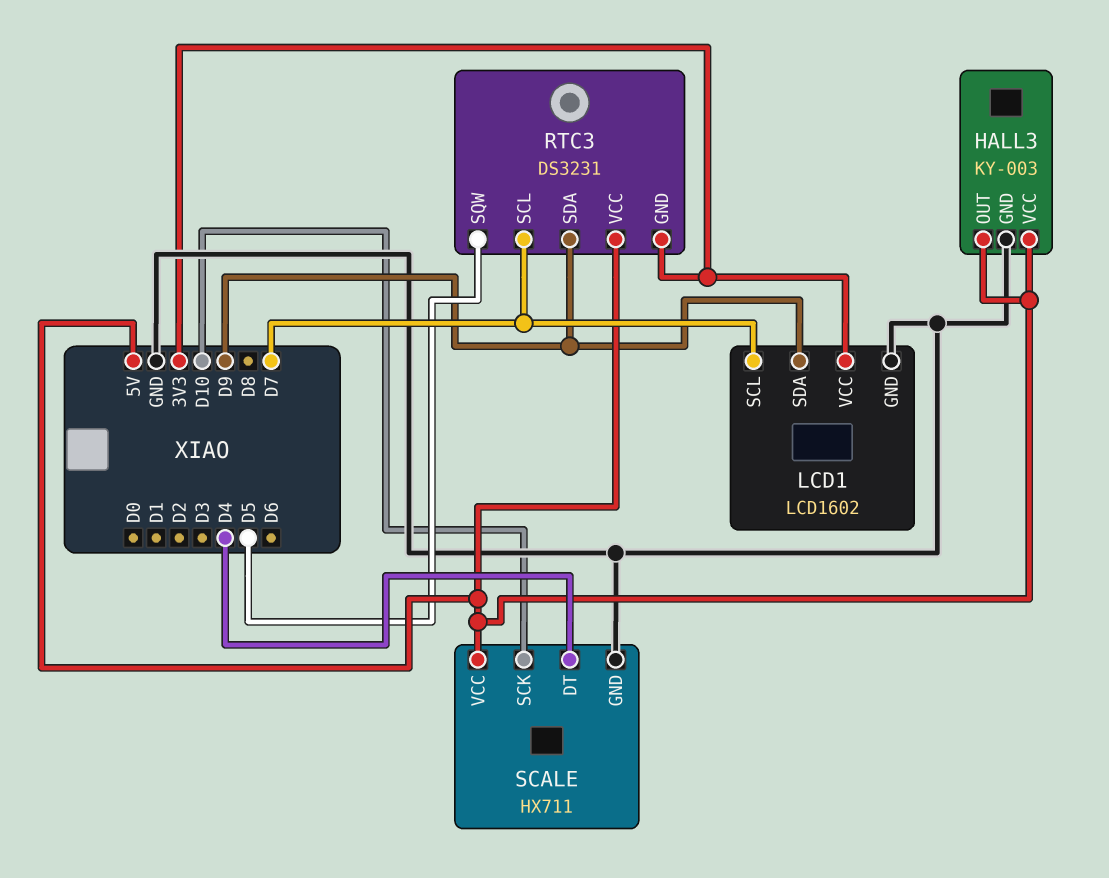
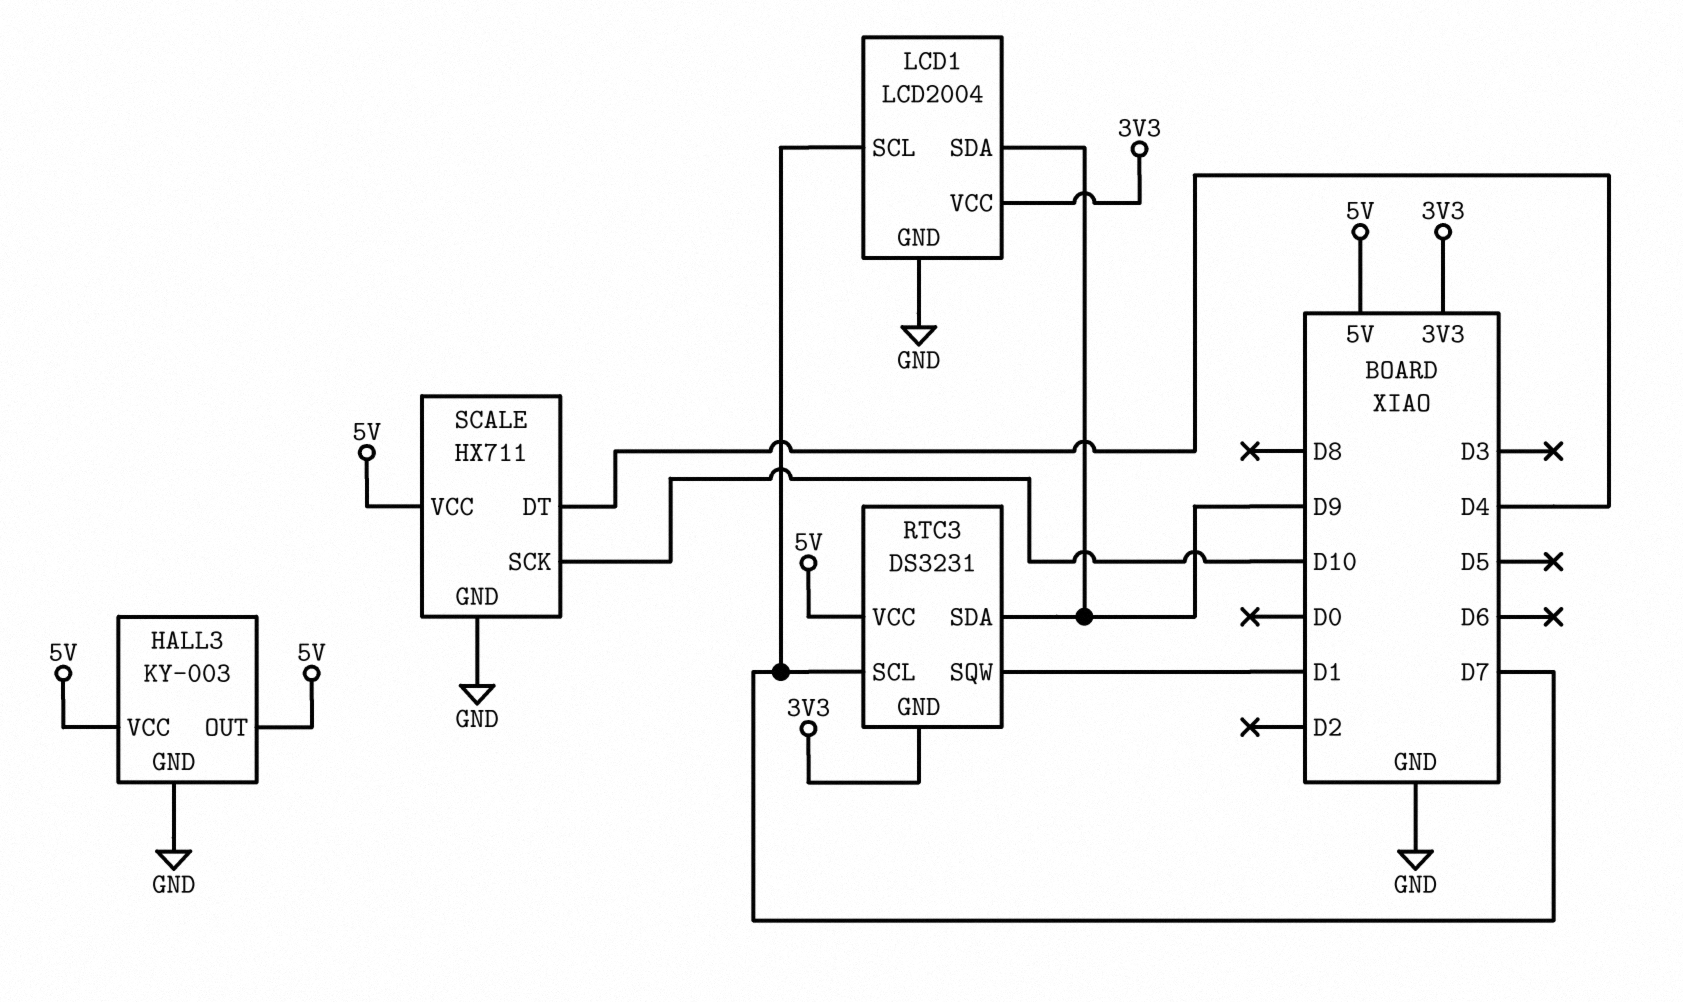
LCD1: LCD1602 -> LCD2004
RTC3 pin SQW: D5 -> D1

